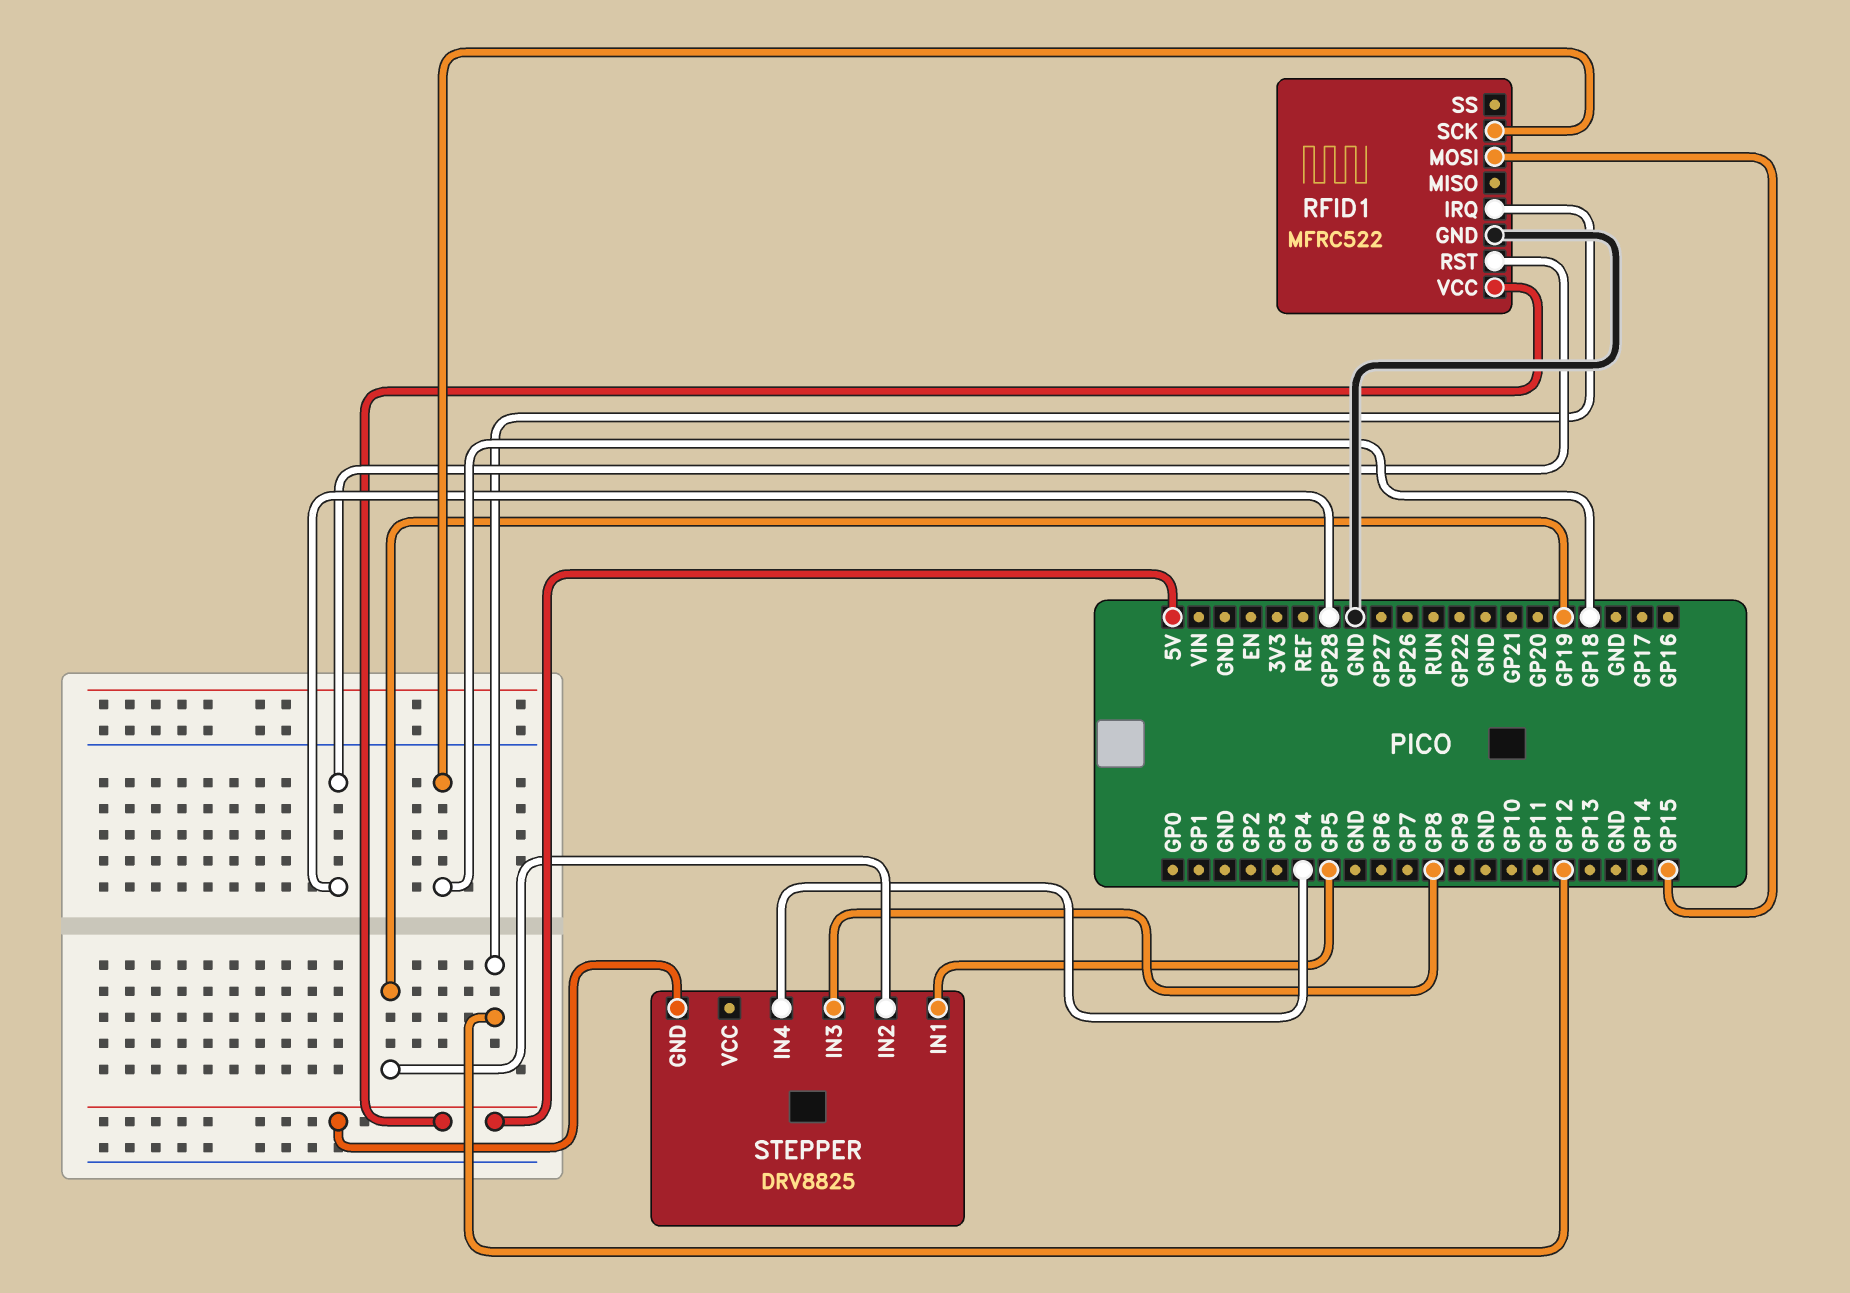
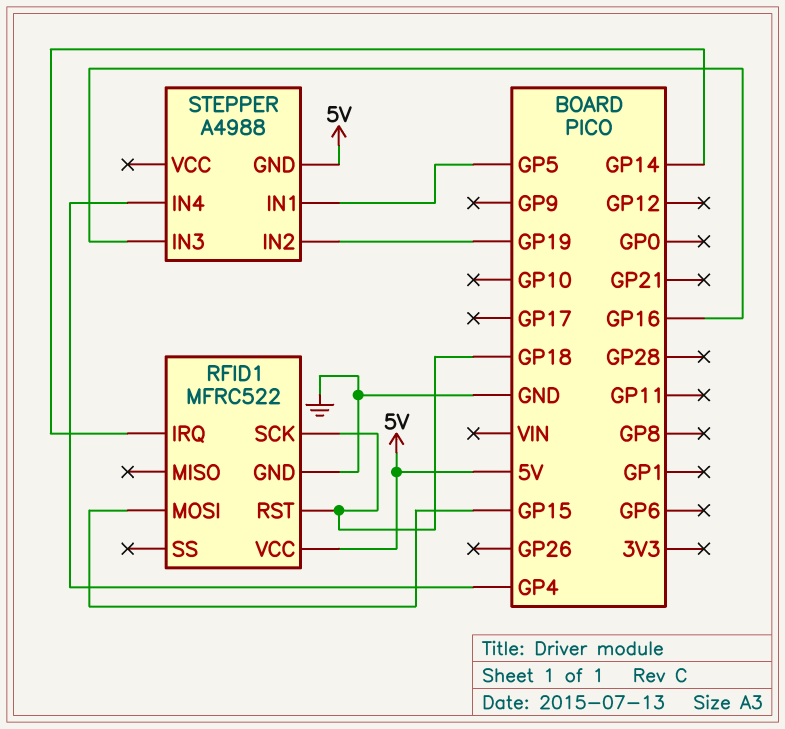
RFID1 pin IRQ: GP12 -> GP14
RFID1 pin RST: GP28 -> GP18
STEPPER: DRV8825 -> A4988
STEPPER pin IN3: GP8 -> GP16

